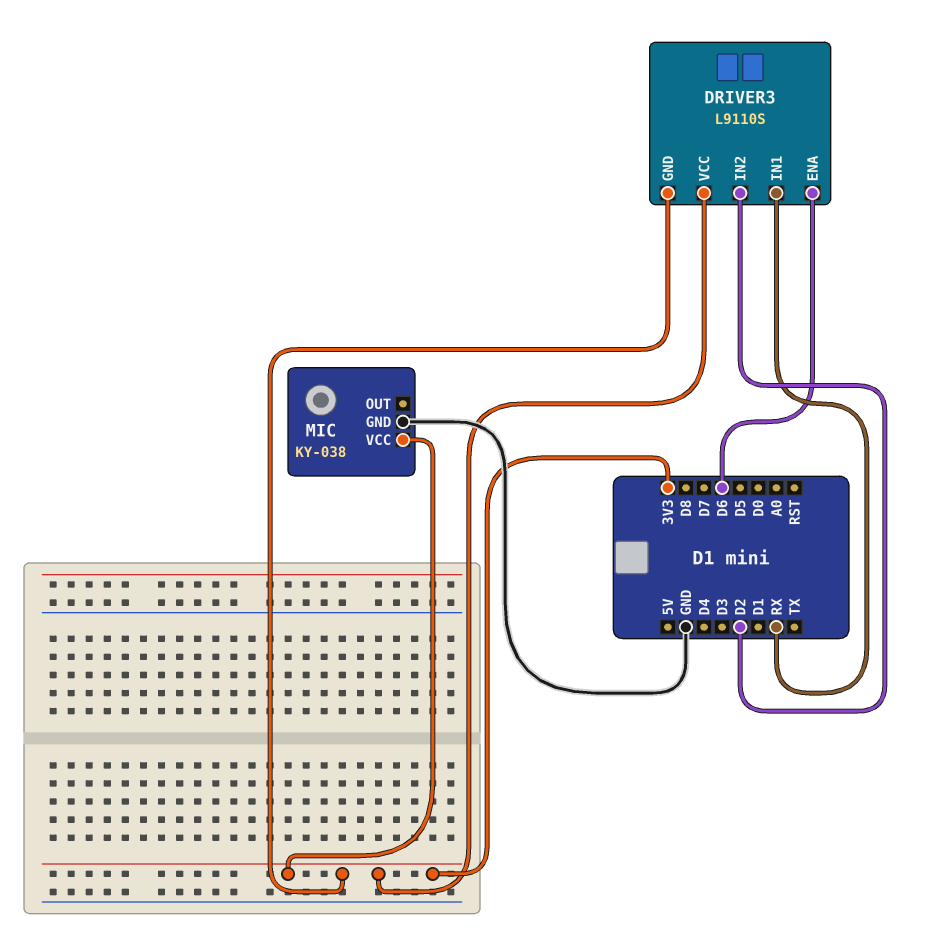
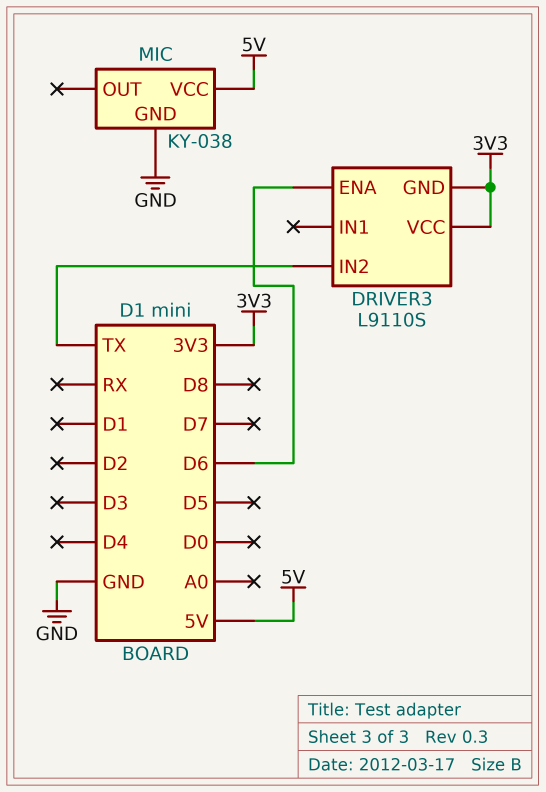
DRIVER3 pin IN1: RX -> none
DRIVER3 pin IN2: D2 -> TX
MIC pin VCC: 3V3 -> 5V

